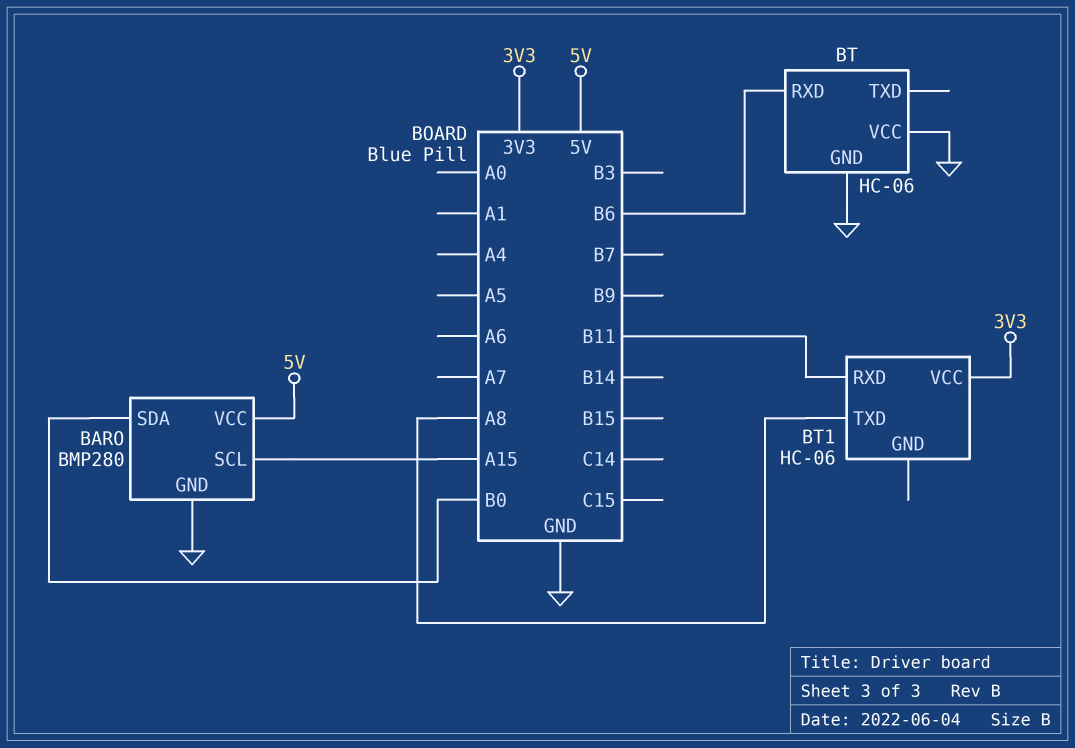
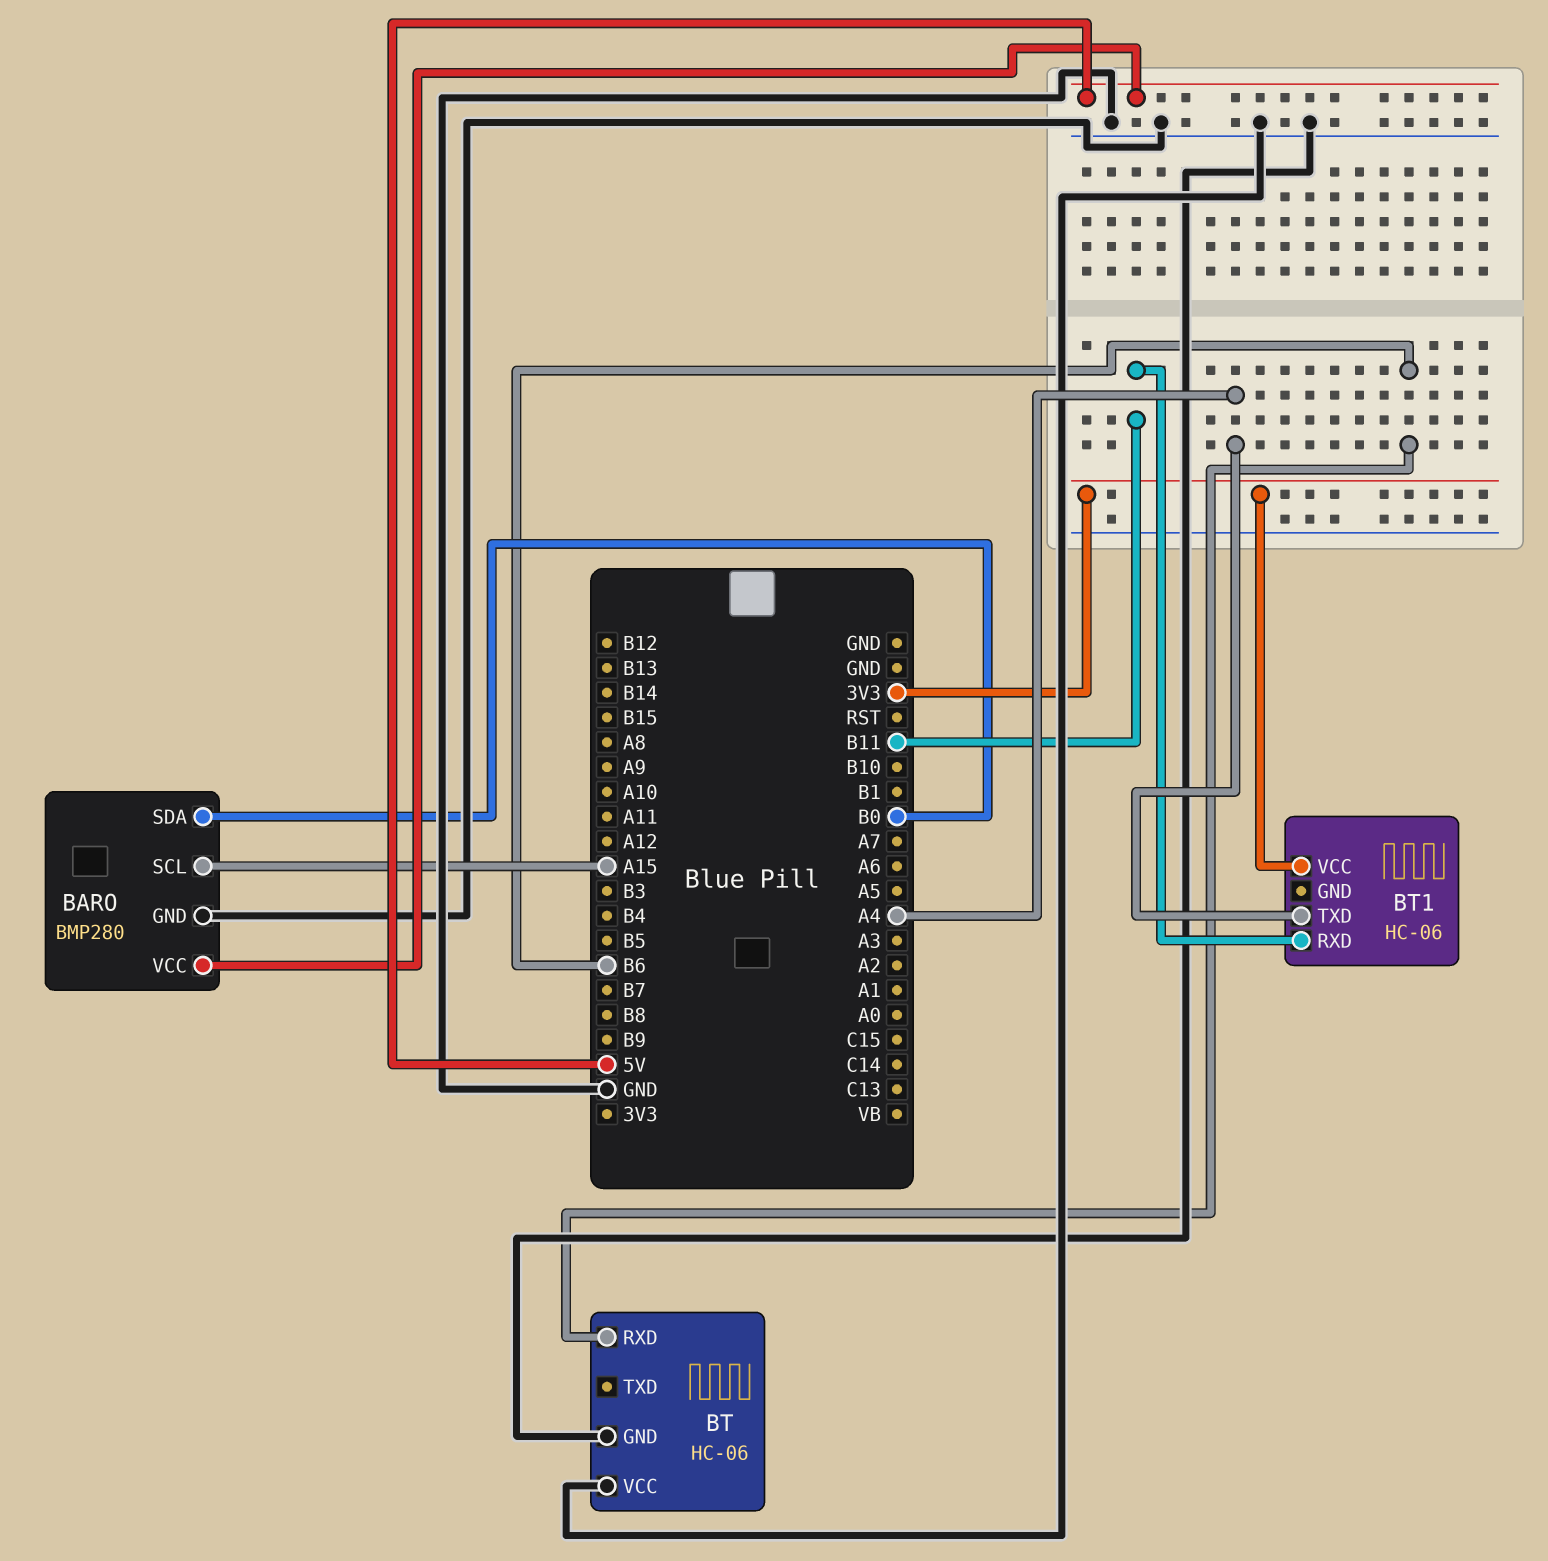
BT1 pin TXD: A8 -> A4

